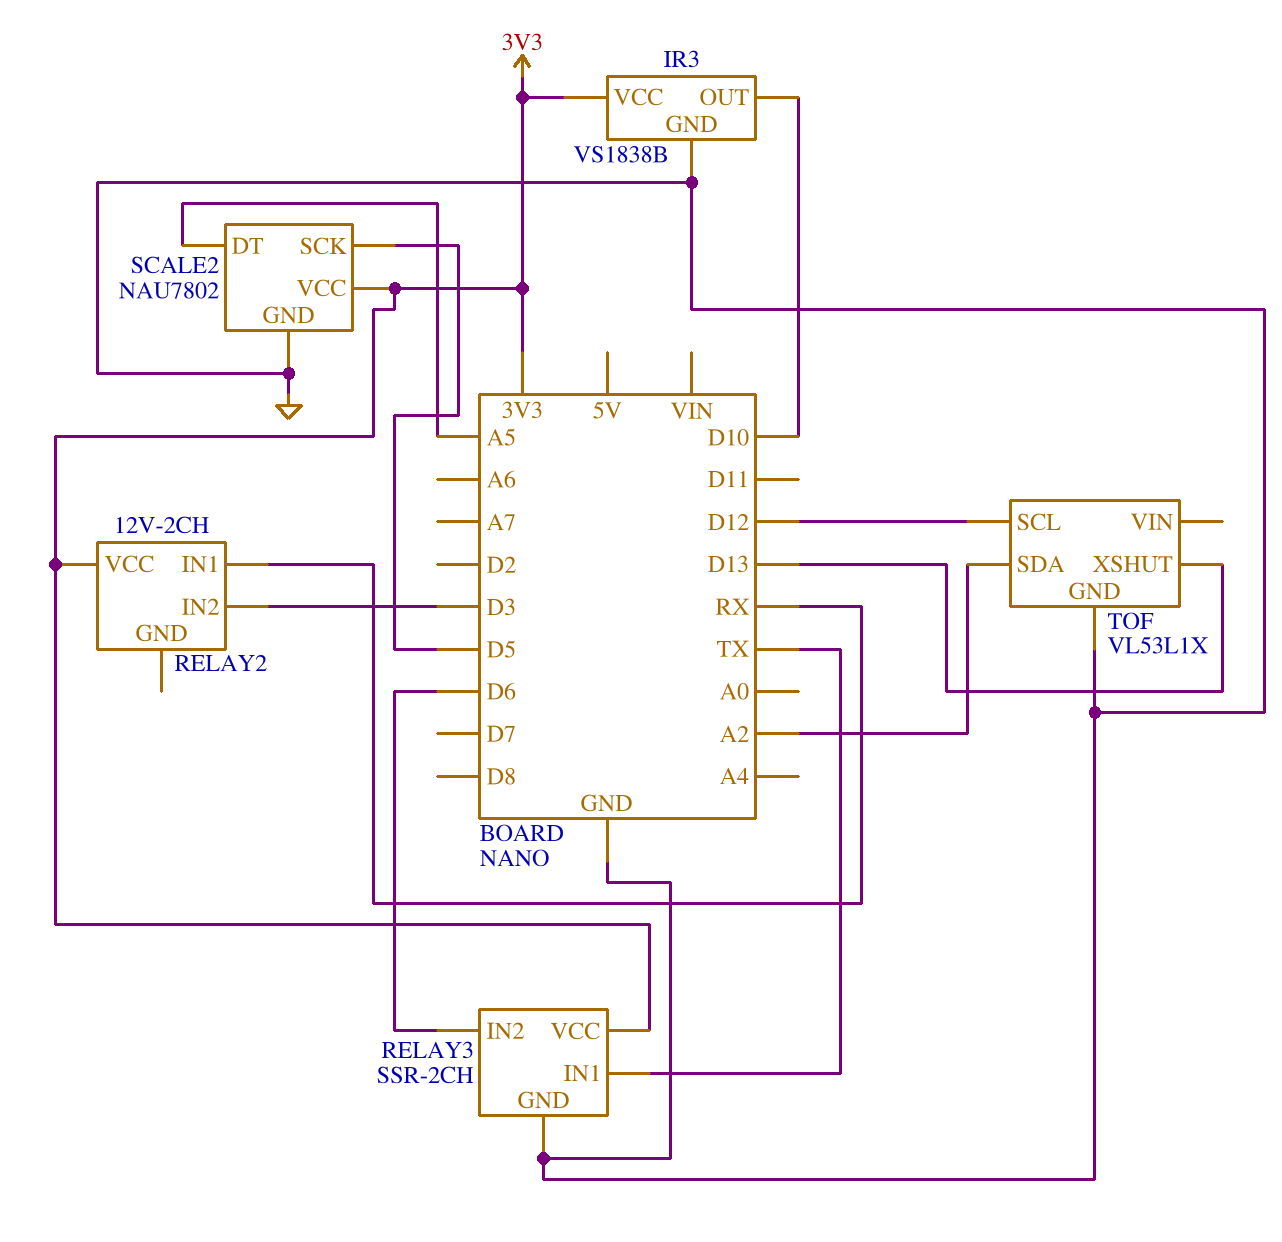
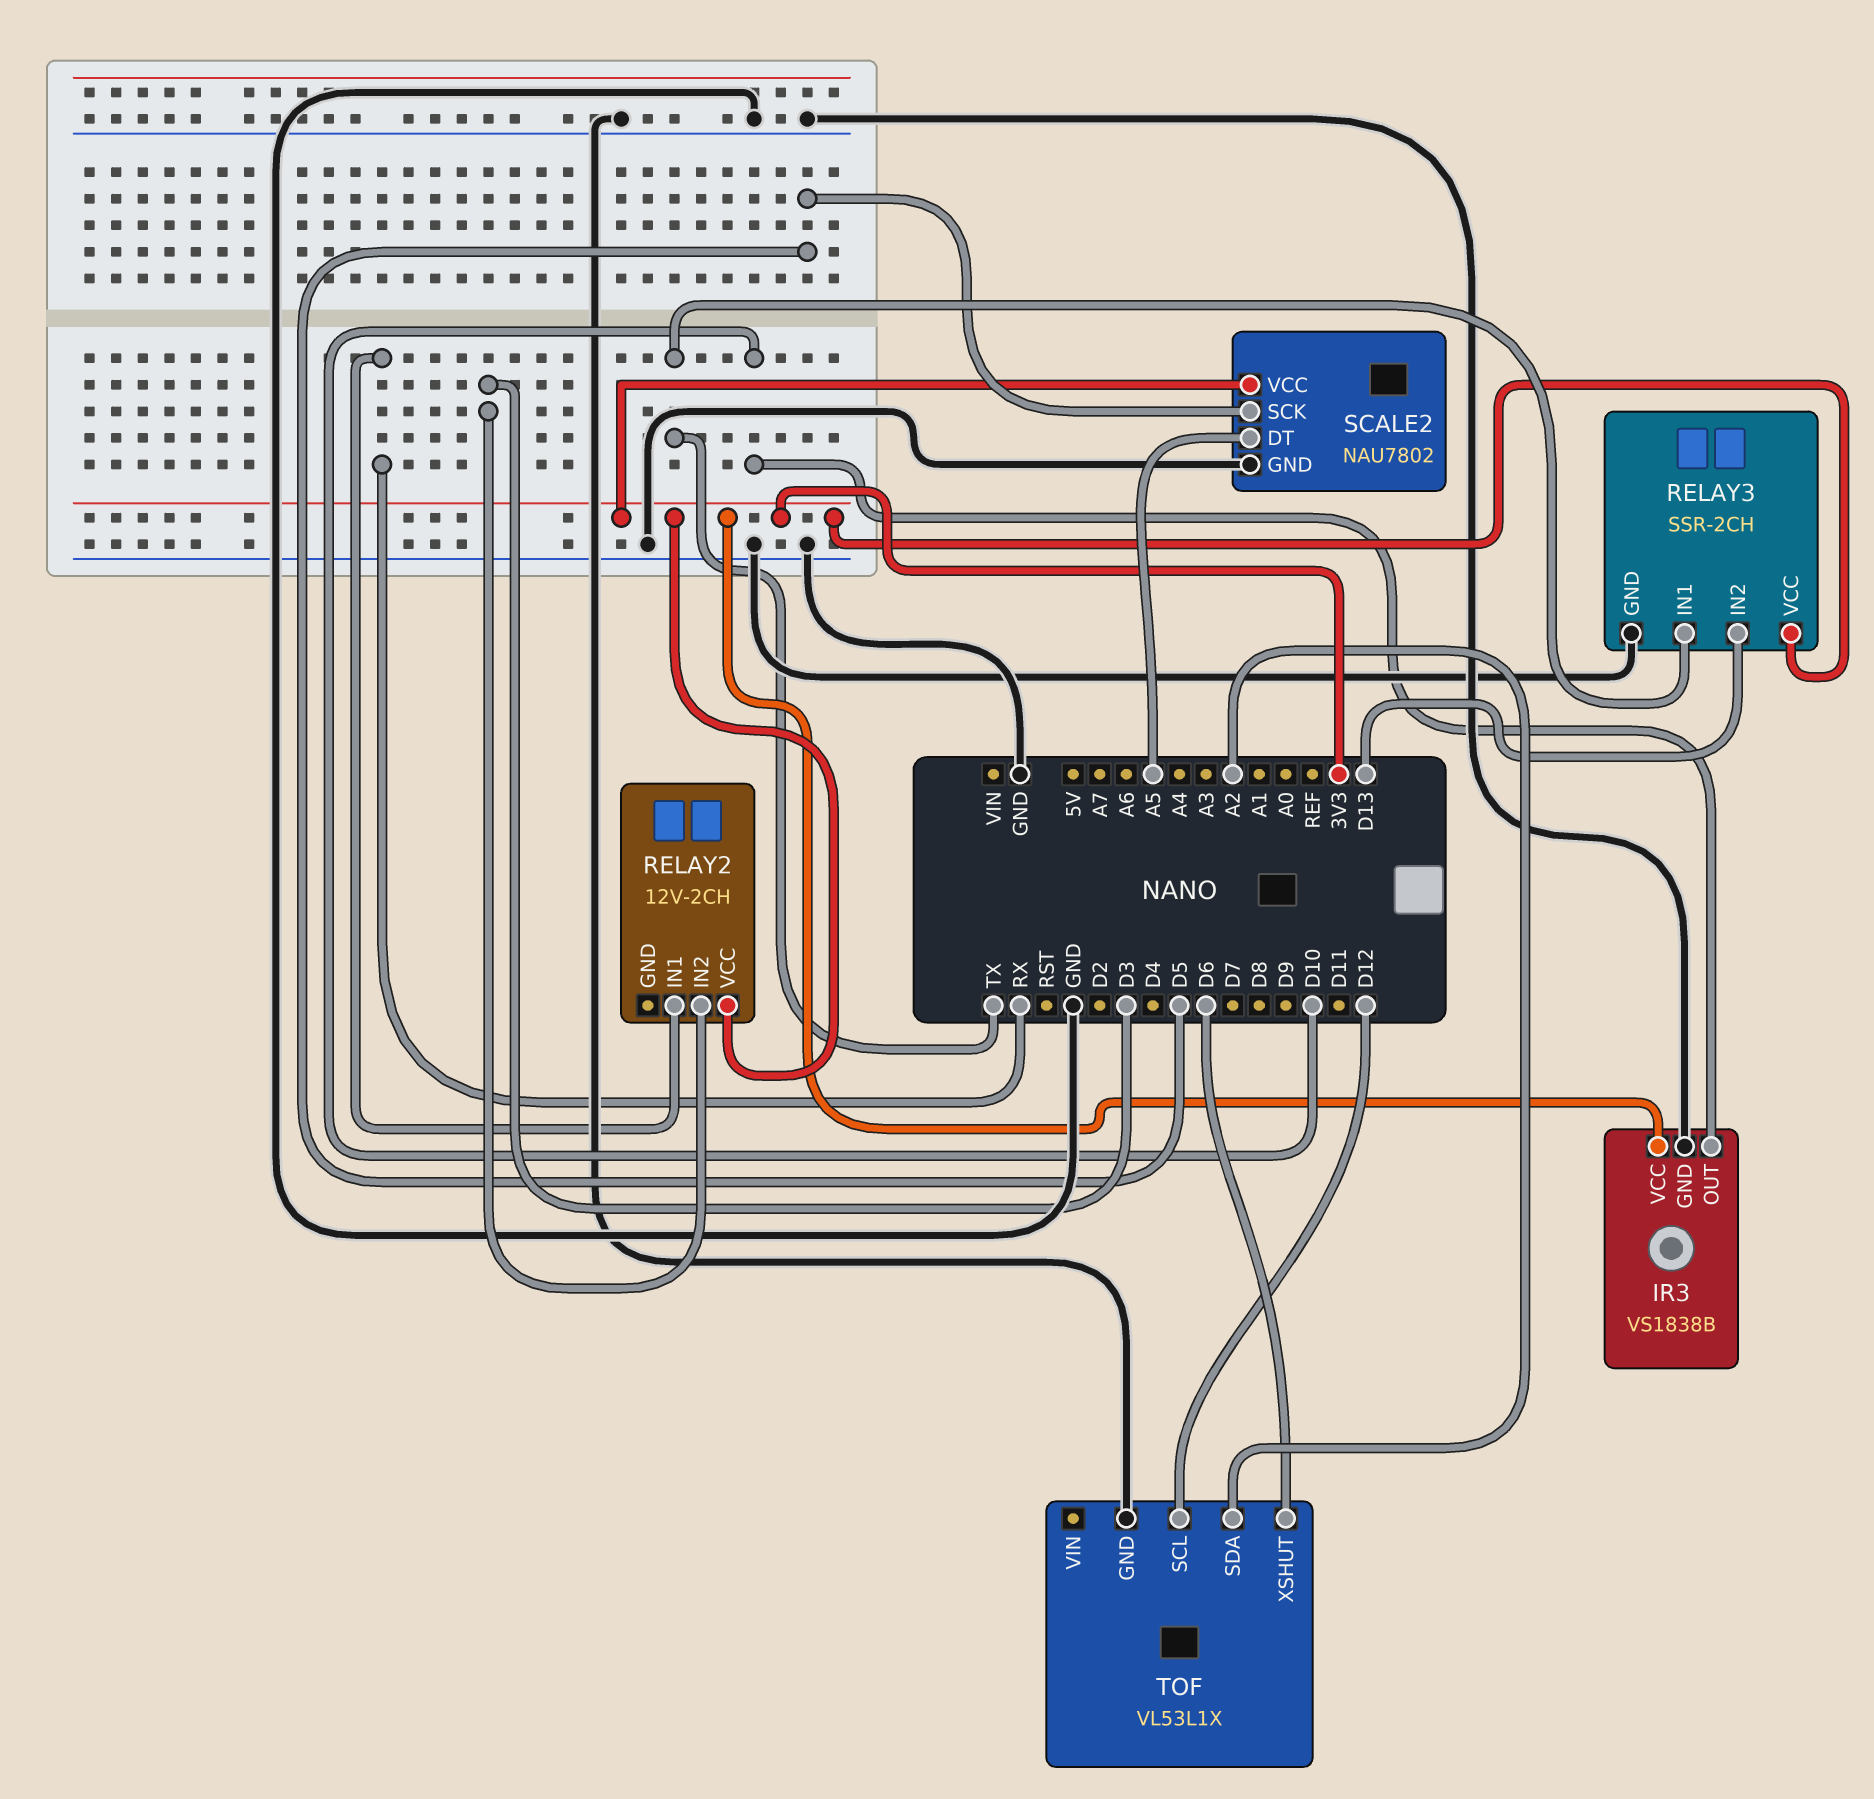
RELAY3 pin IN2: D6 -> D13
TOF pin XSHUT: D13 -> D6

